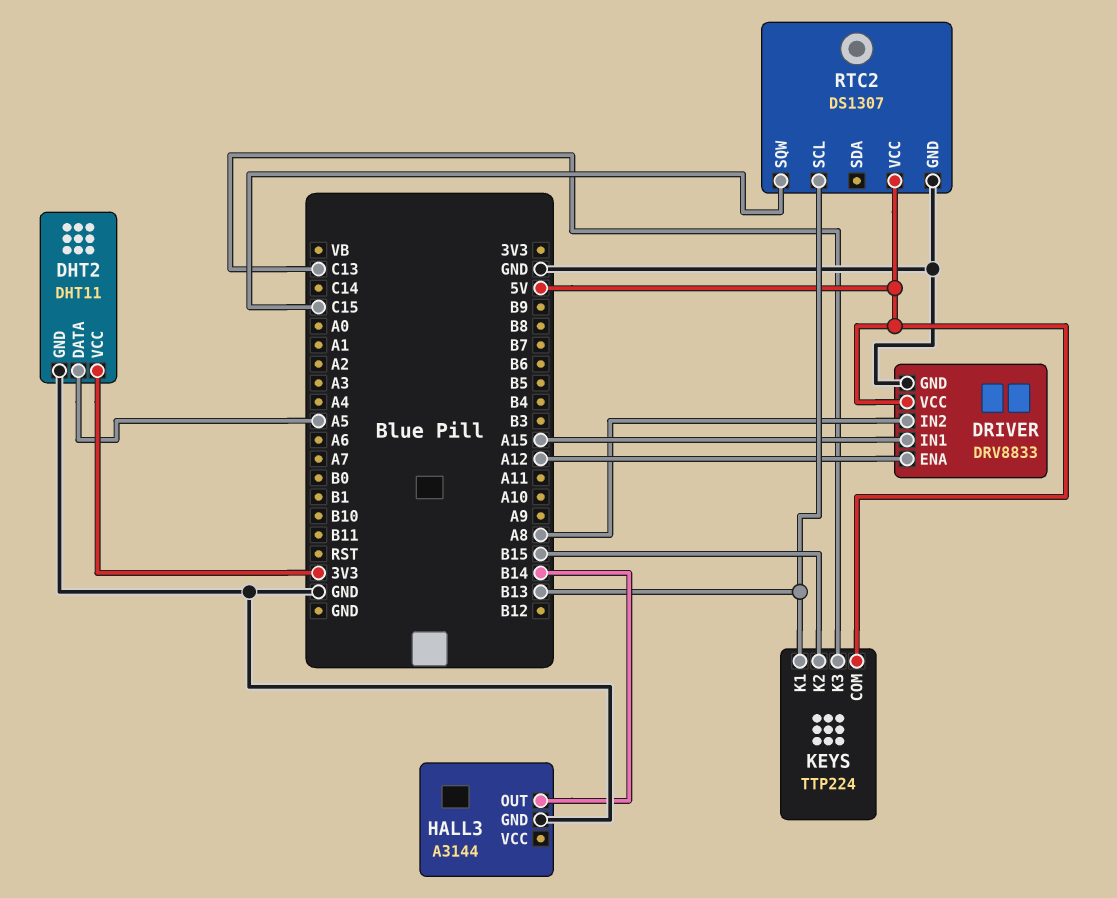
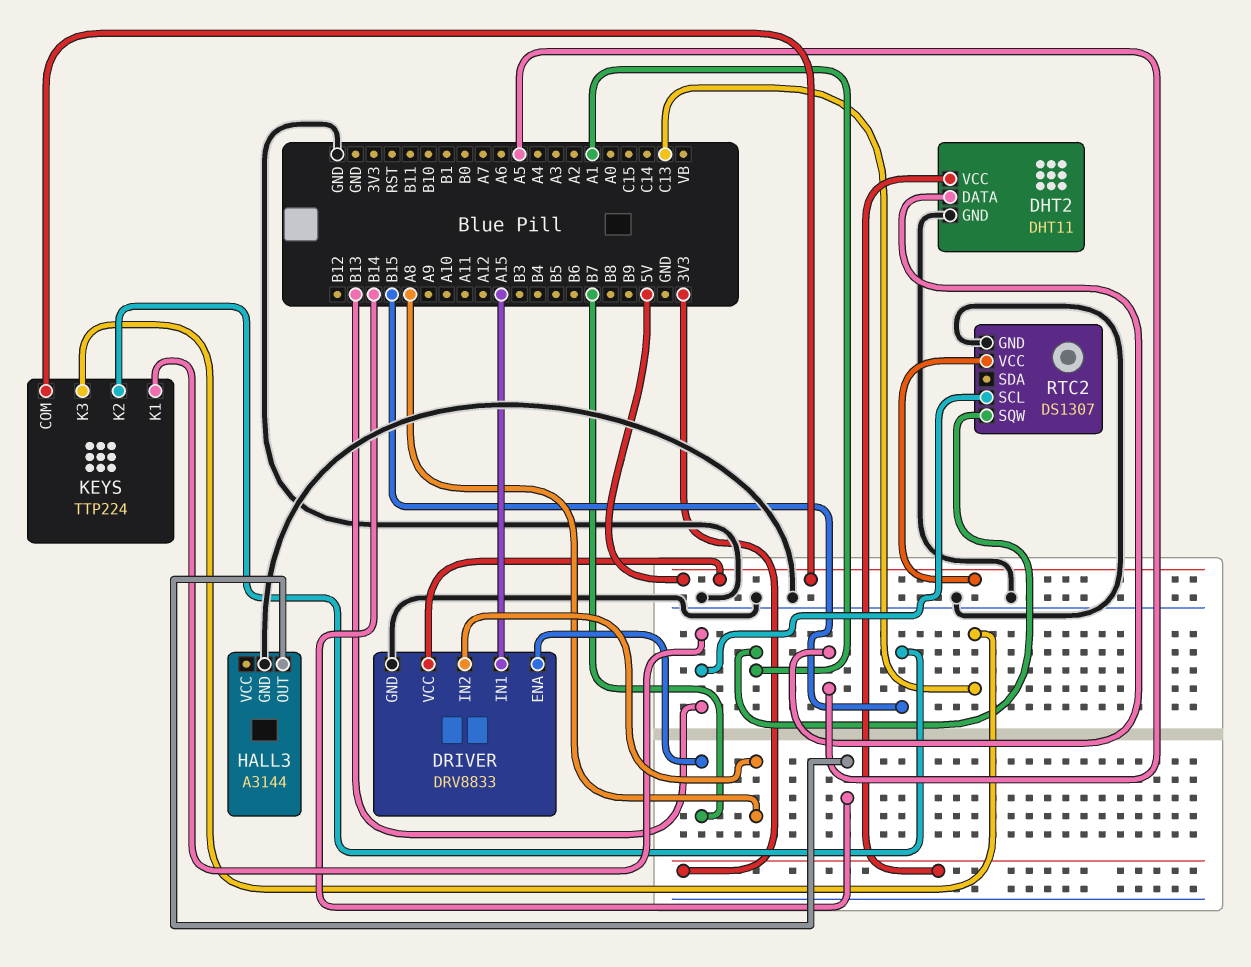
DRIVER pin ENA: A12 -> B7
RTC2 pin SQW: C15 -> A1

